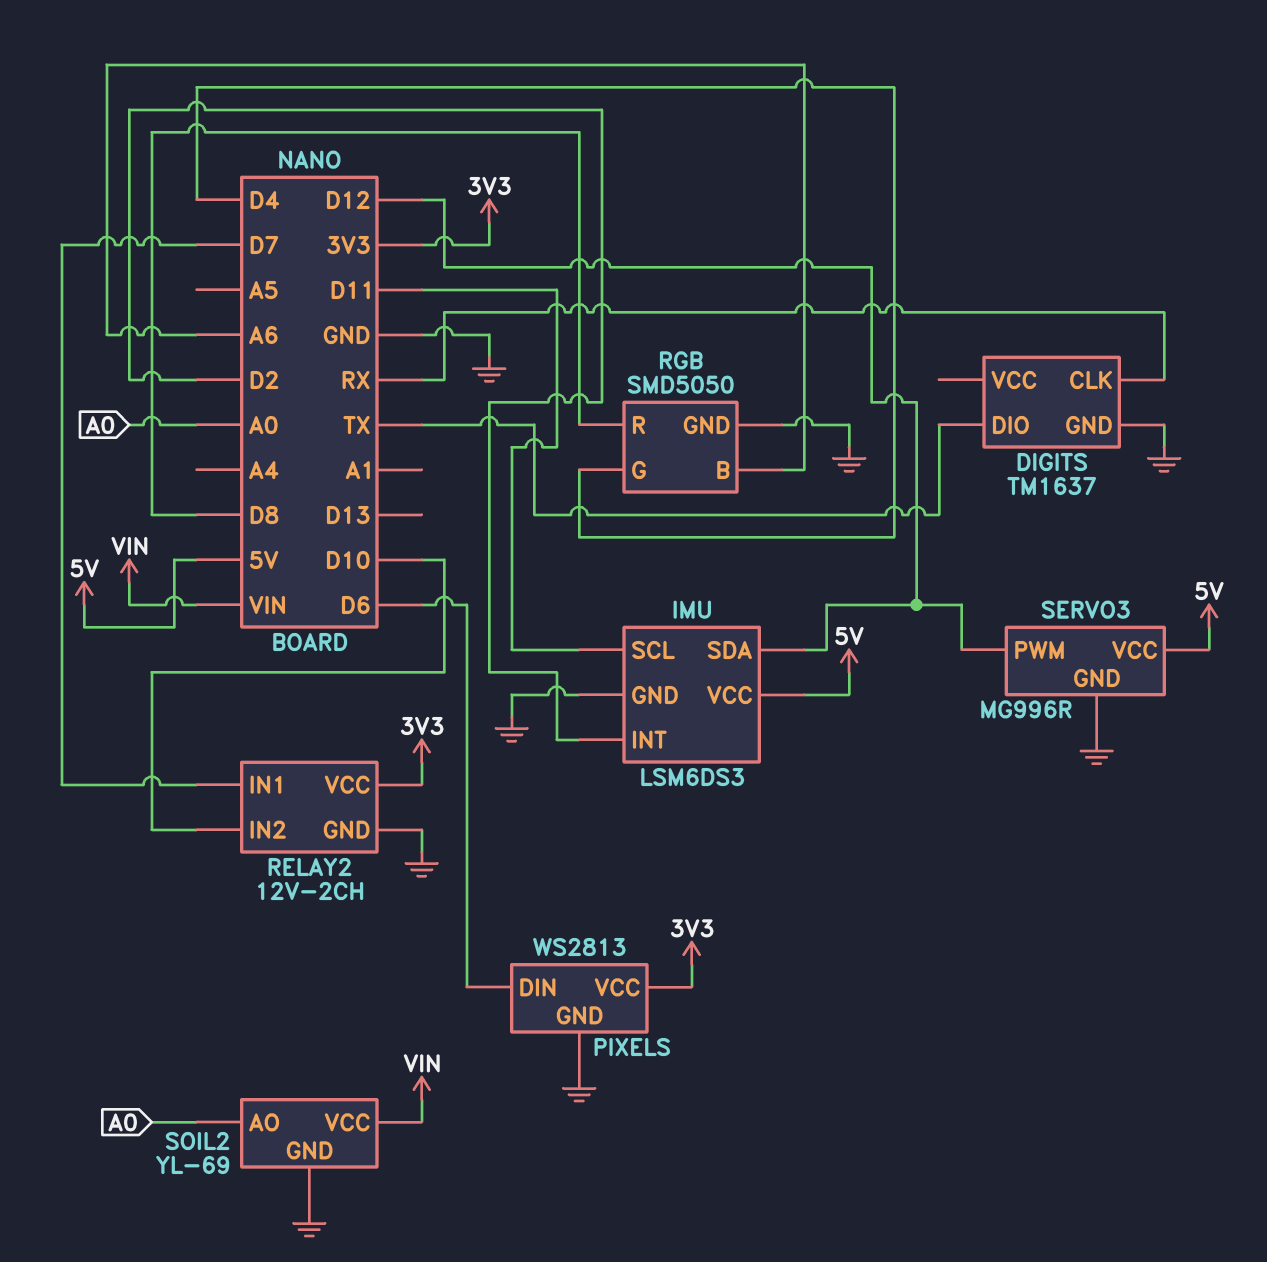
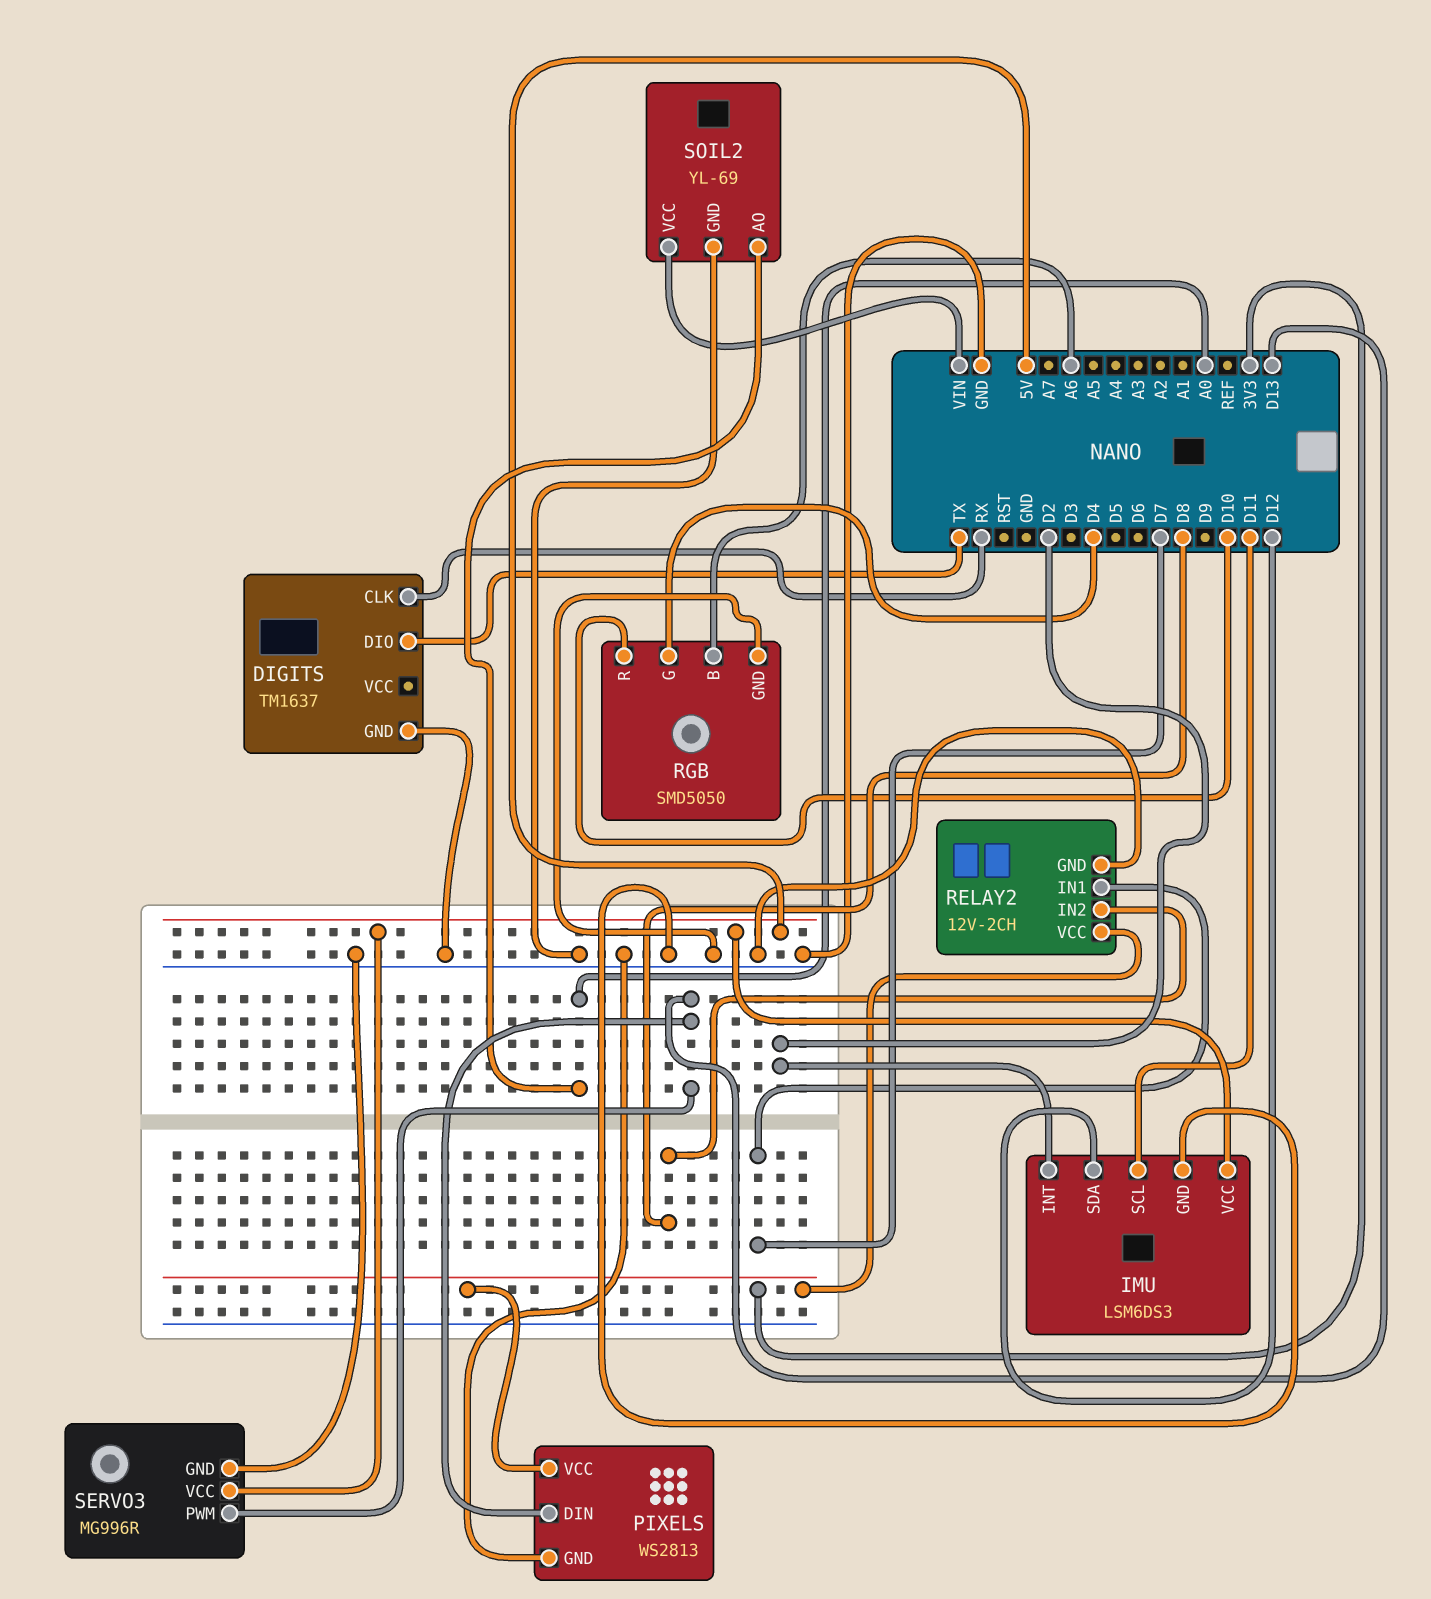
PIXELS pin DIN: D6 -> D13
RELAY2 pin IN2: D10 -> D8
RGB pin R: D8 -> D10
SERVO3 pin PWM: D12 -> D13

